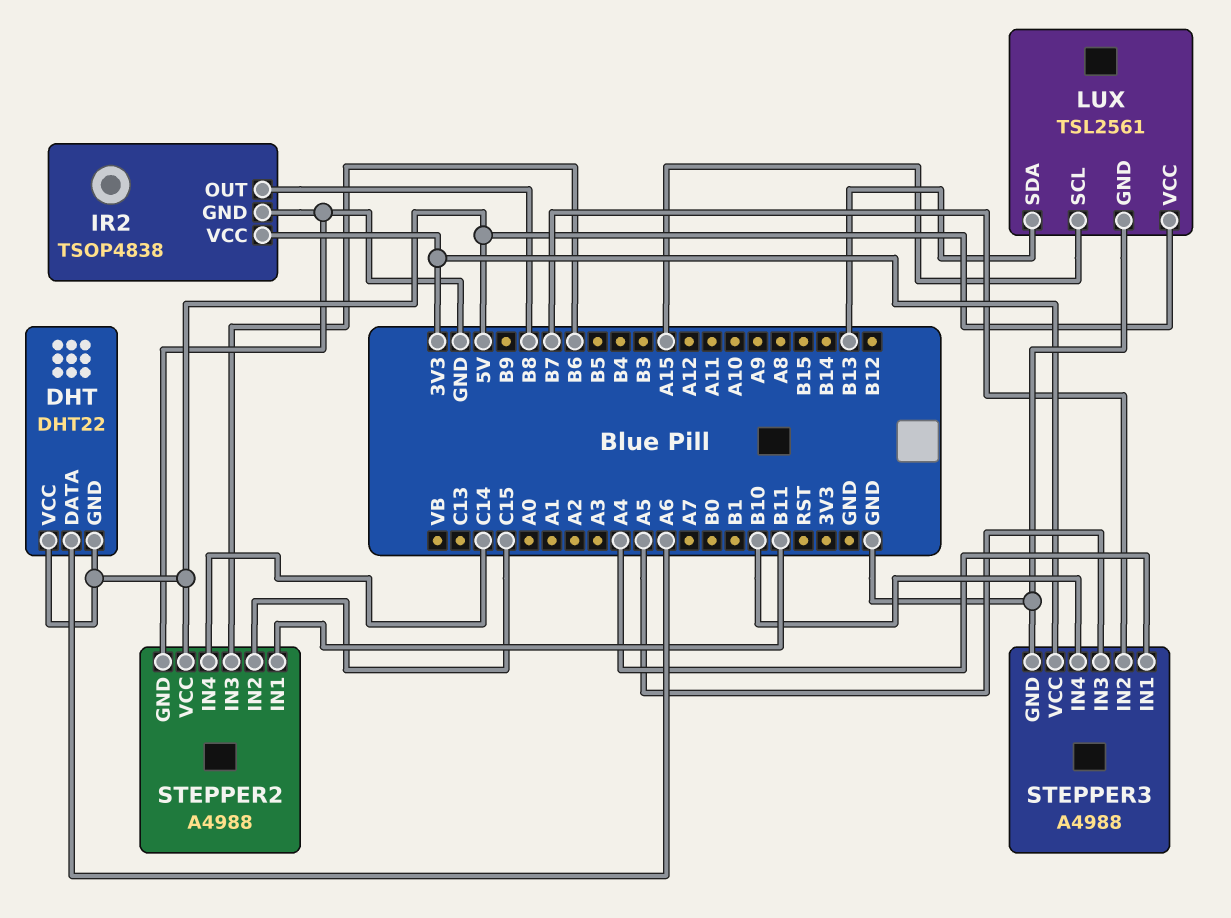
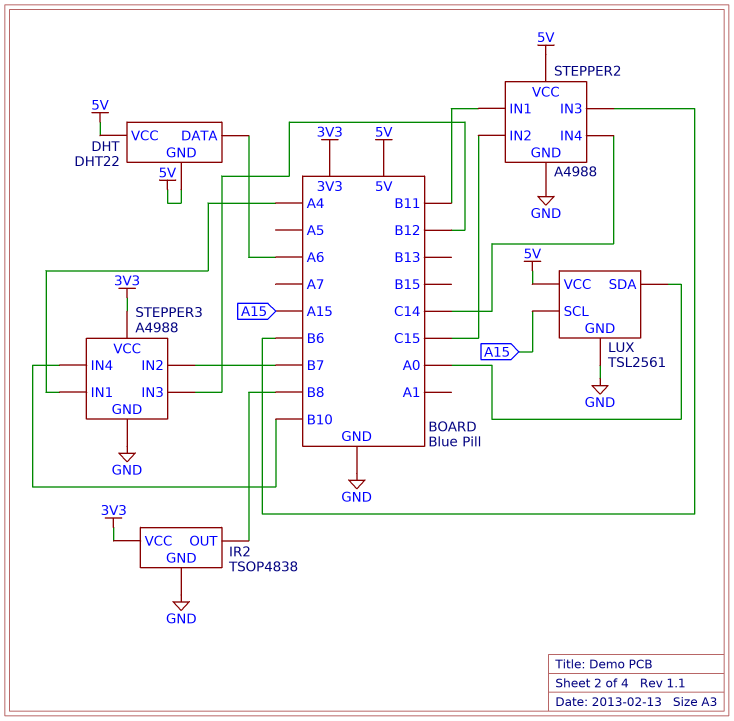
LUX pin SDA: B13 -> A0
STEPPER3 pin IN3: A5 -> B12

